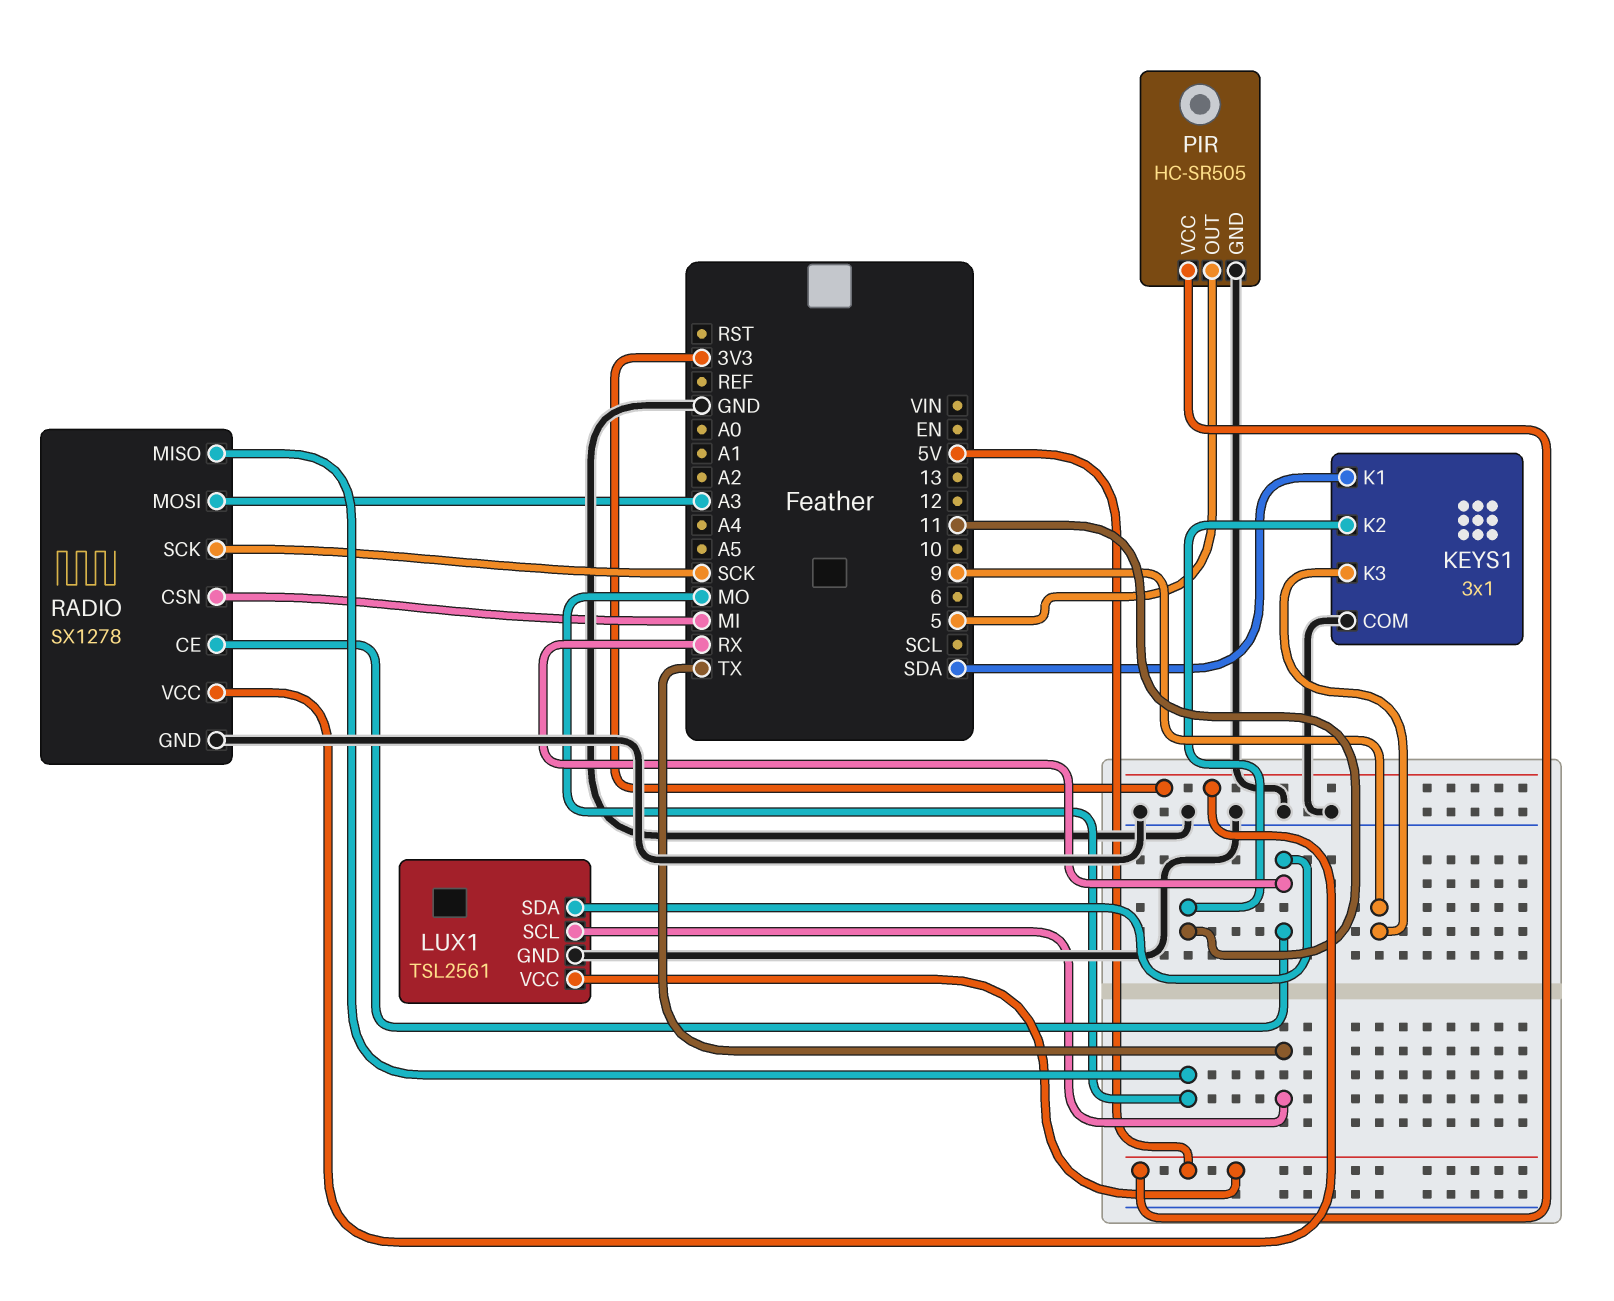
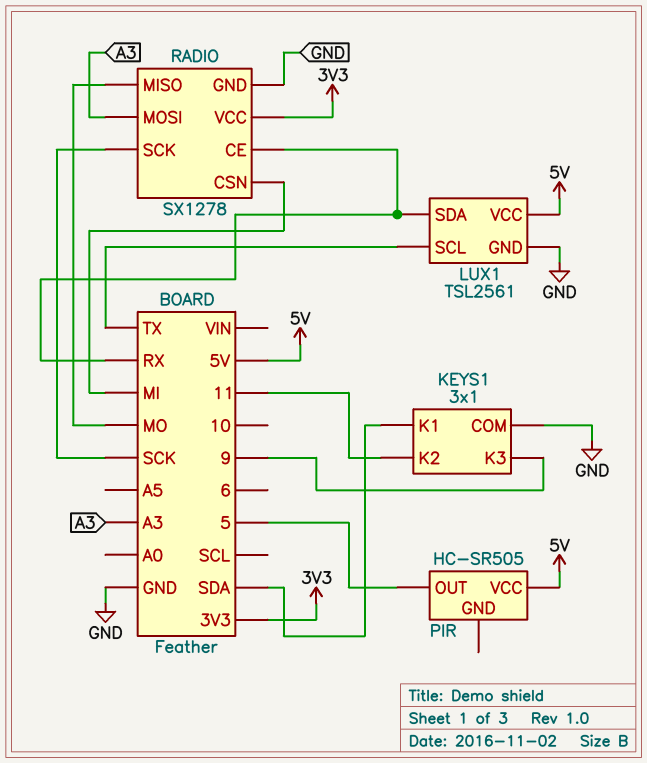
PIR pin GND: GND -> none

